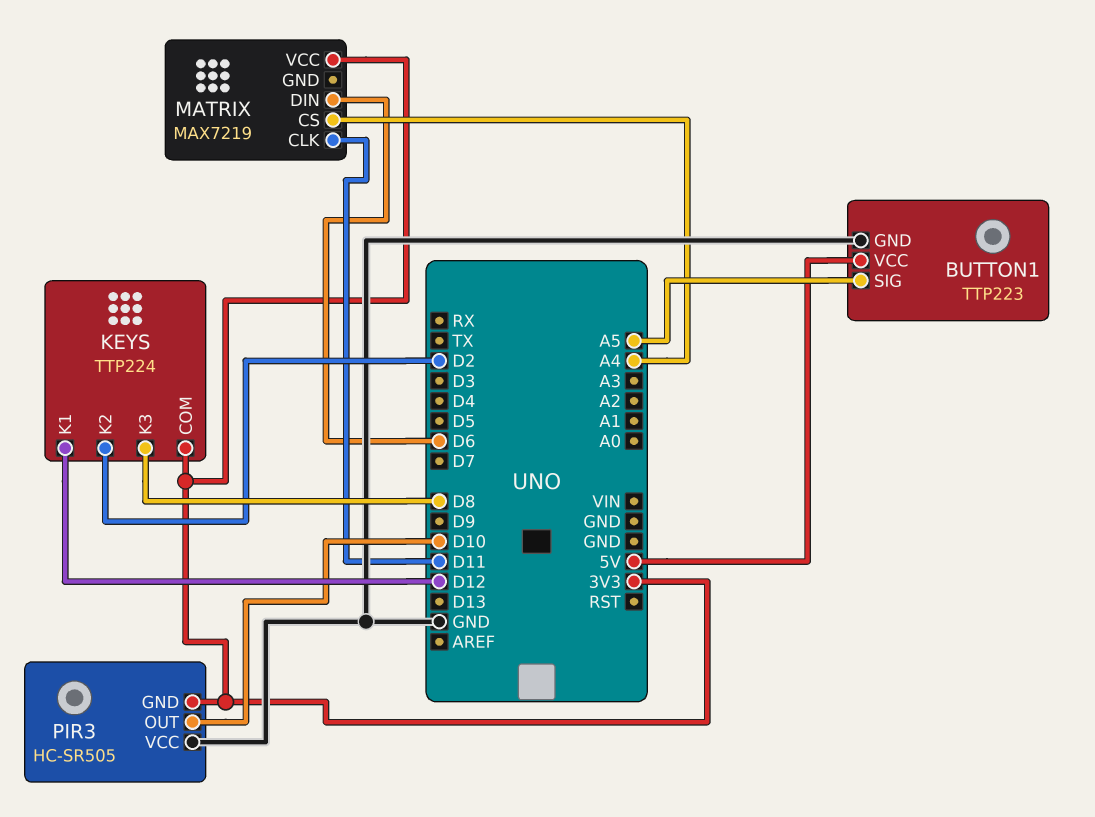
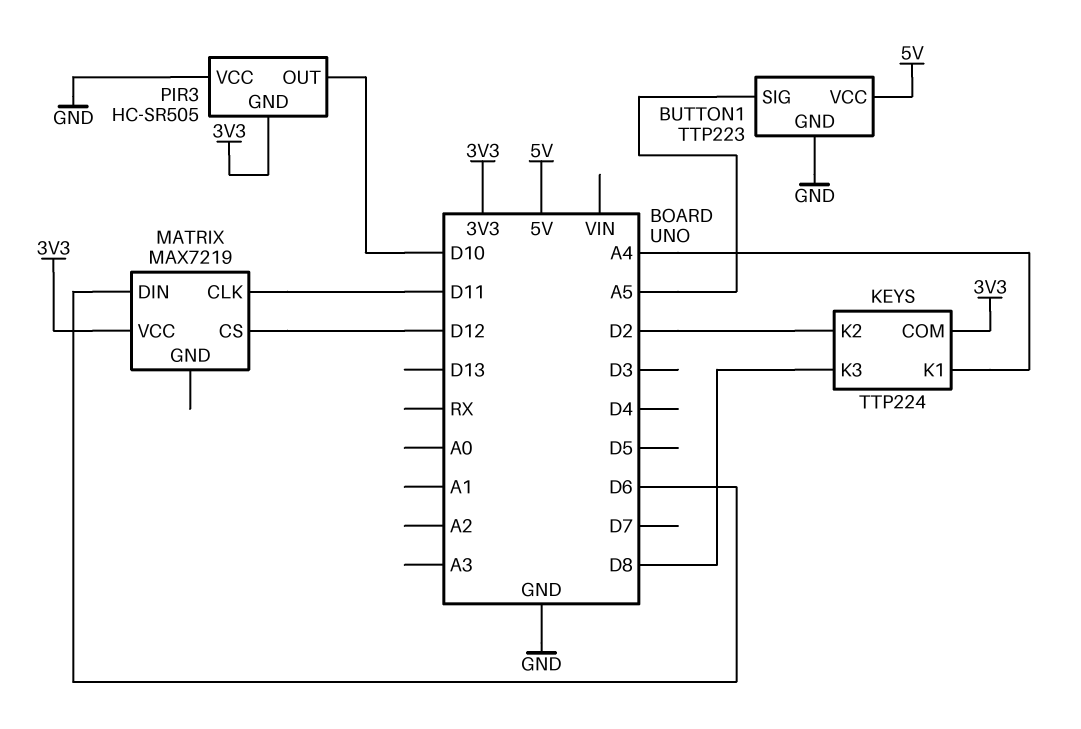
KEYS pin K1: D12 -> A4
MATRIX pin CS: A4 -> D12

